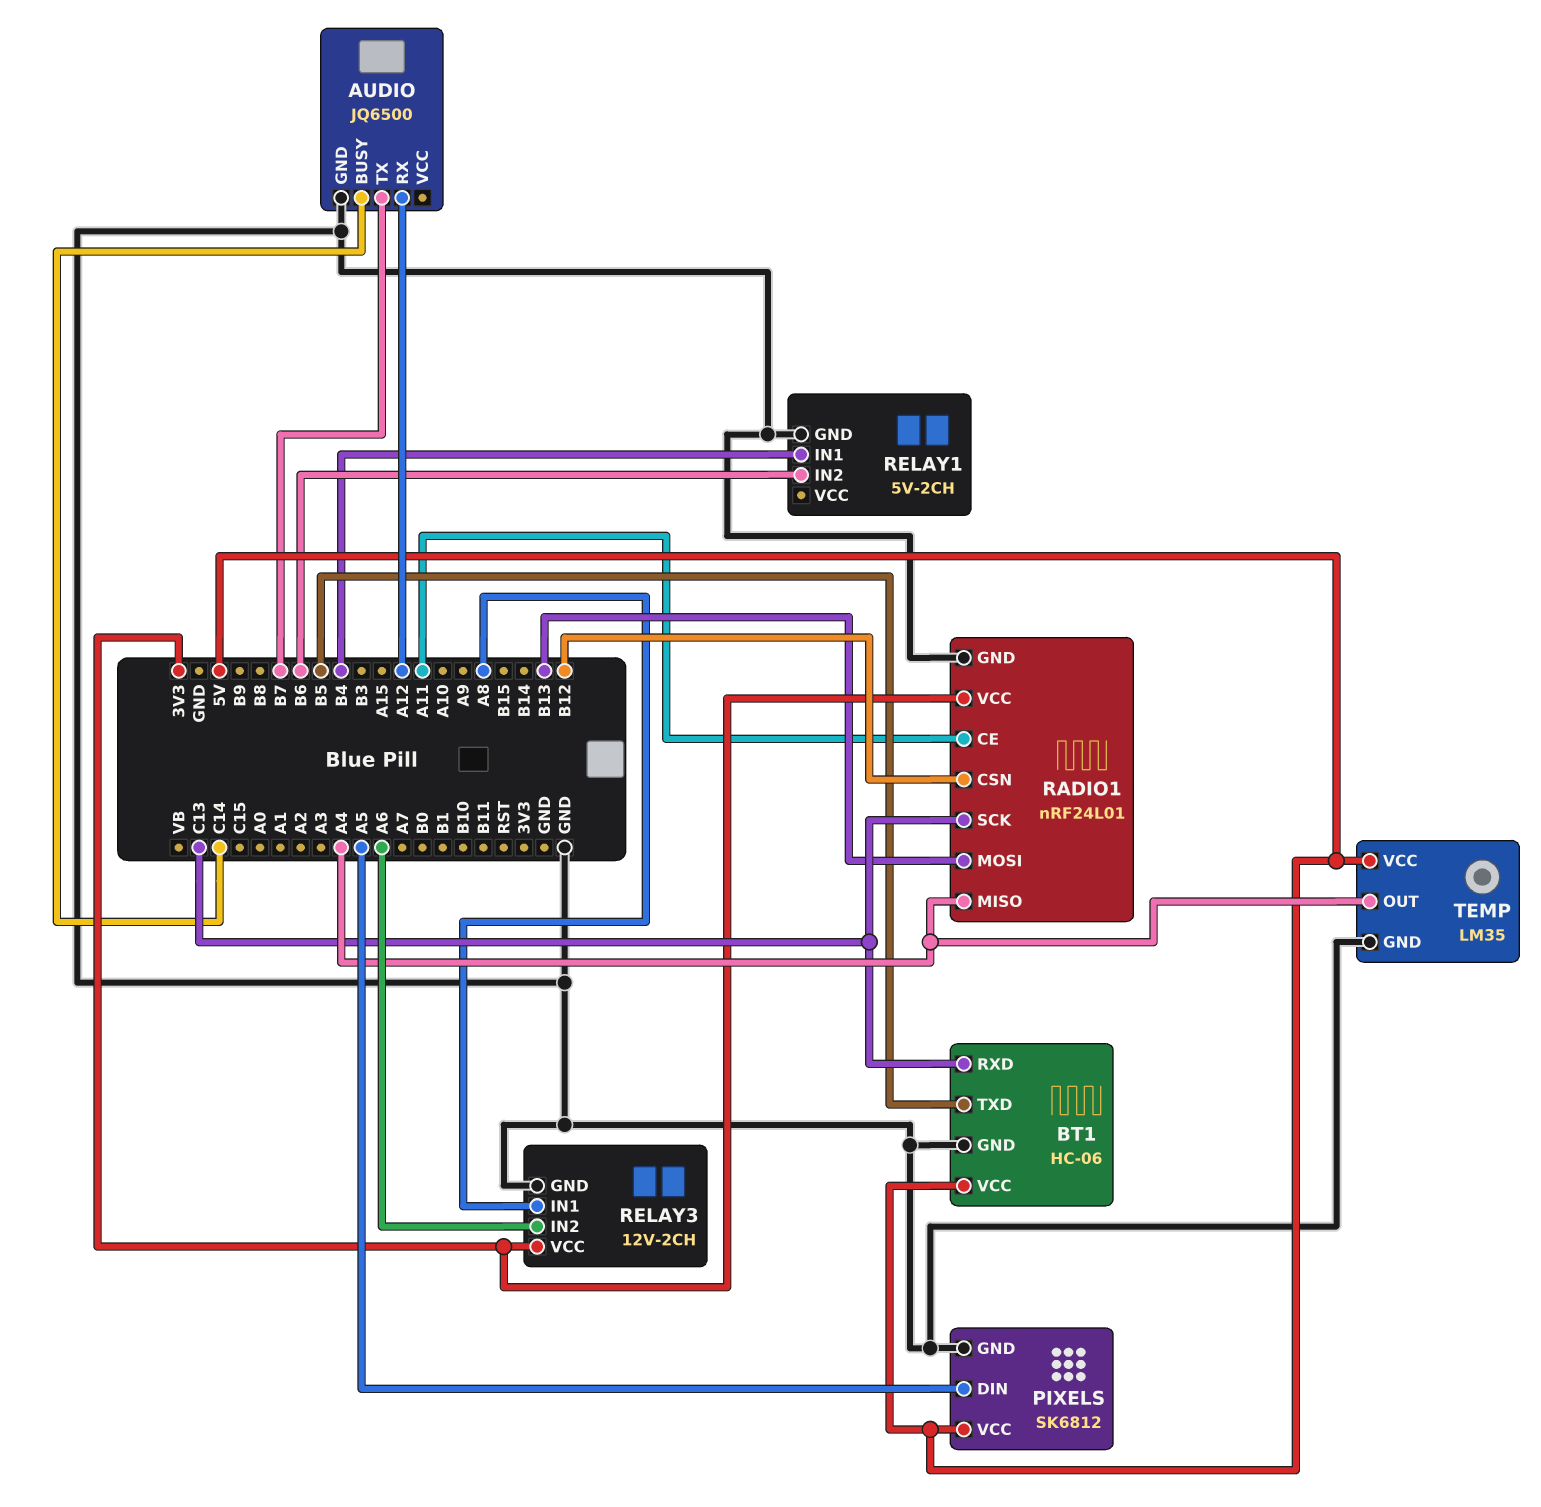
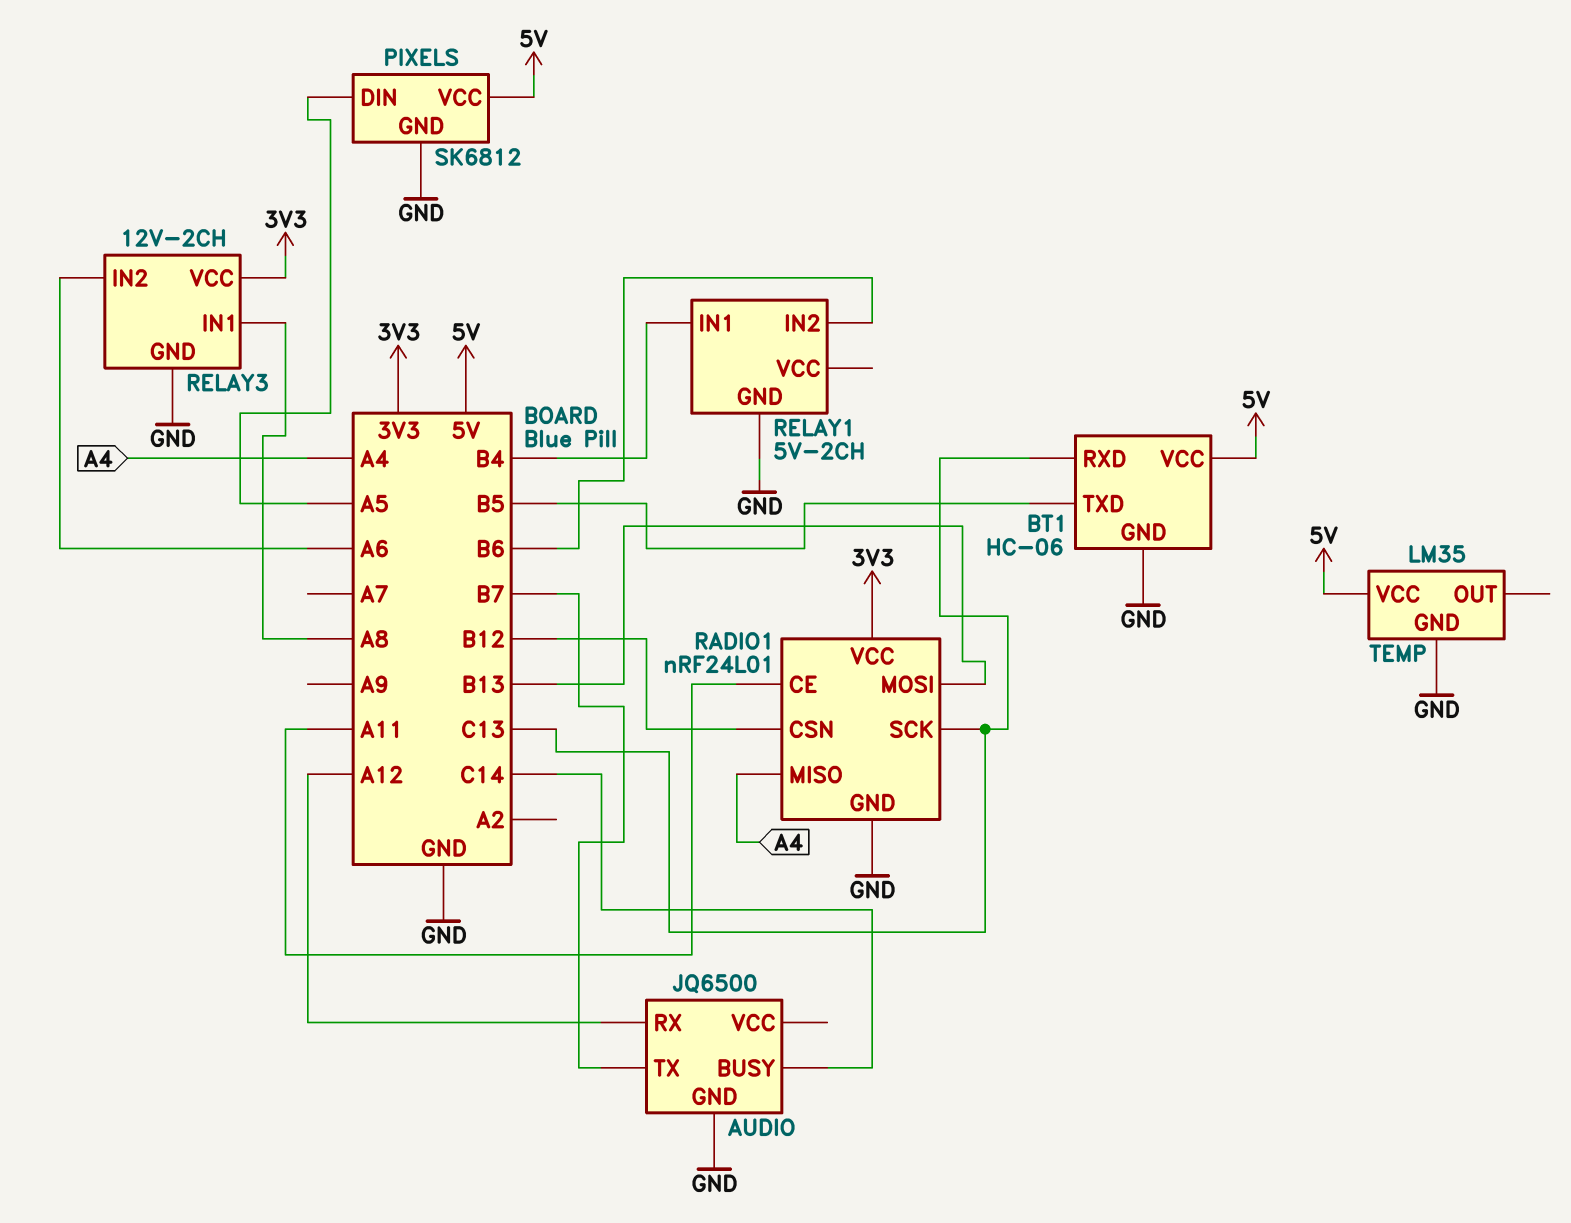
TEMP pin OUT: A4 -> none

